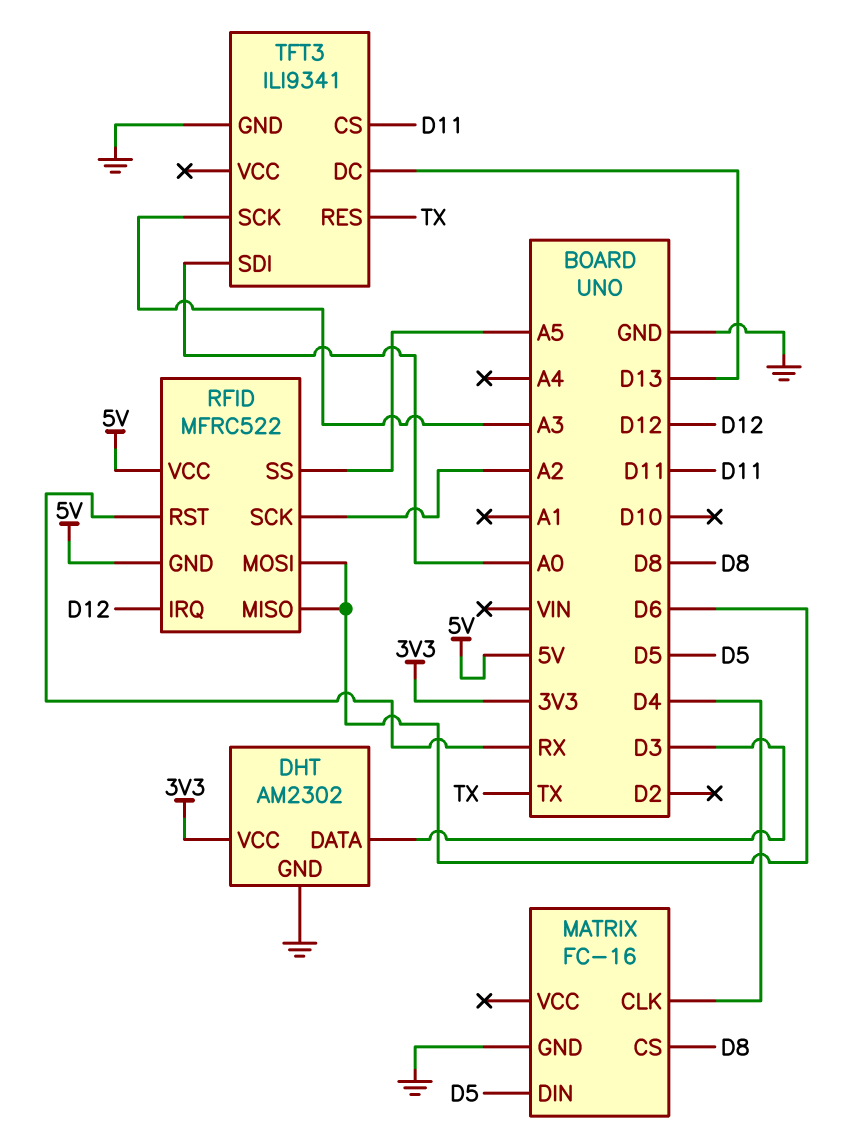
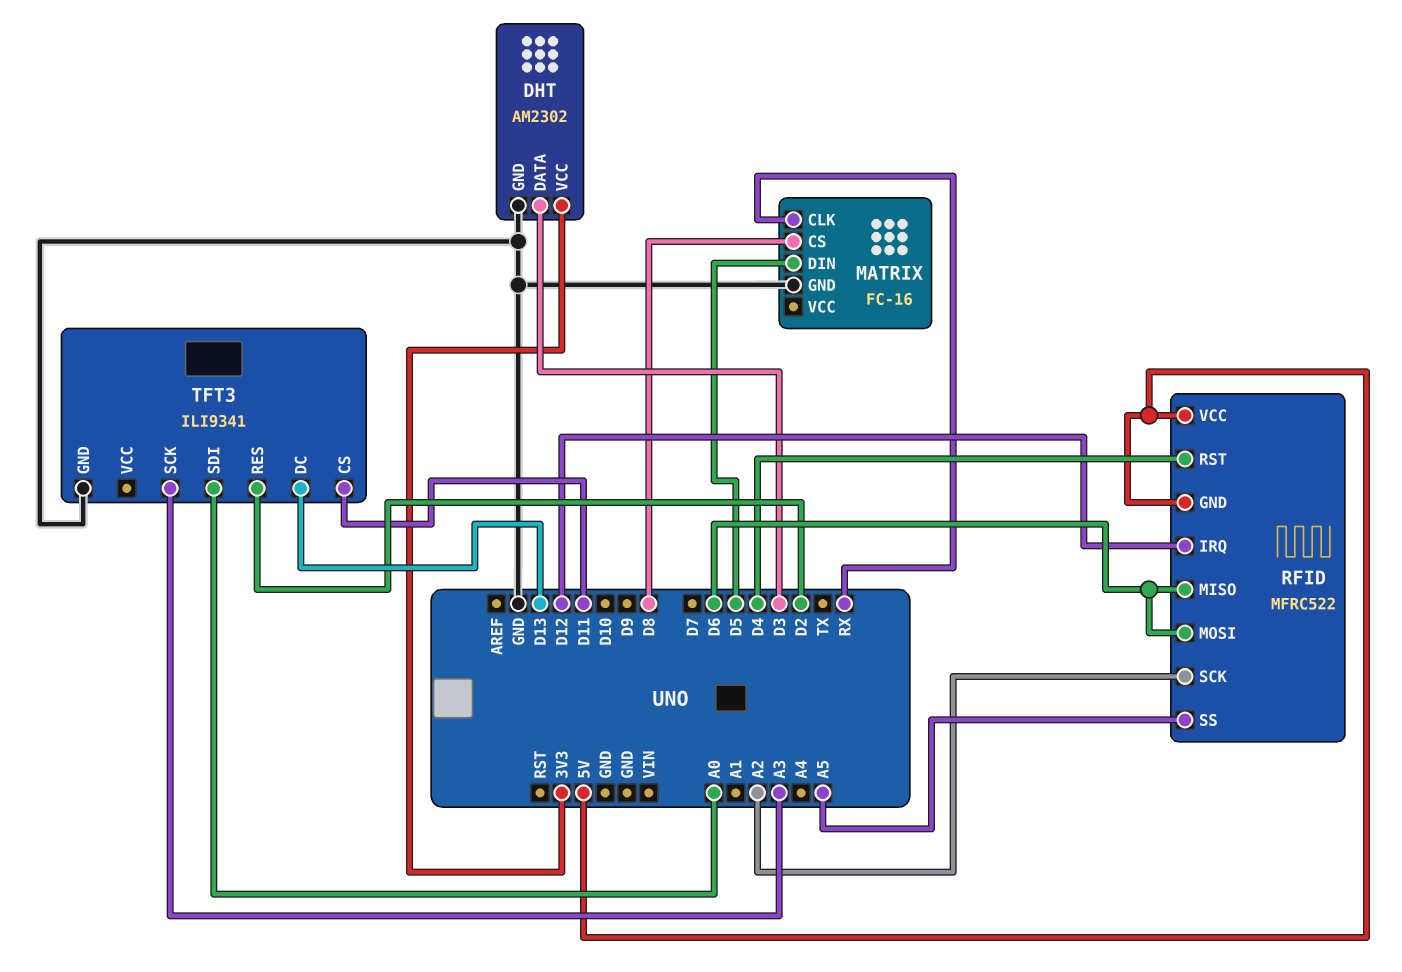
MATRIX pin CLK: D4 -> RX
RFID pin RST: RX -> D4
TFT3 pin RES: TX -> D2

